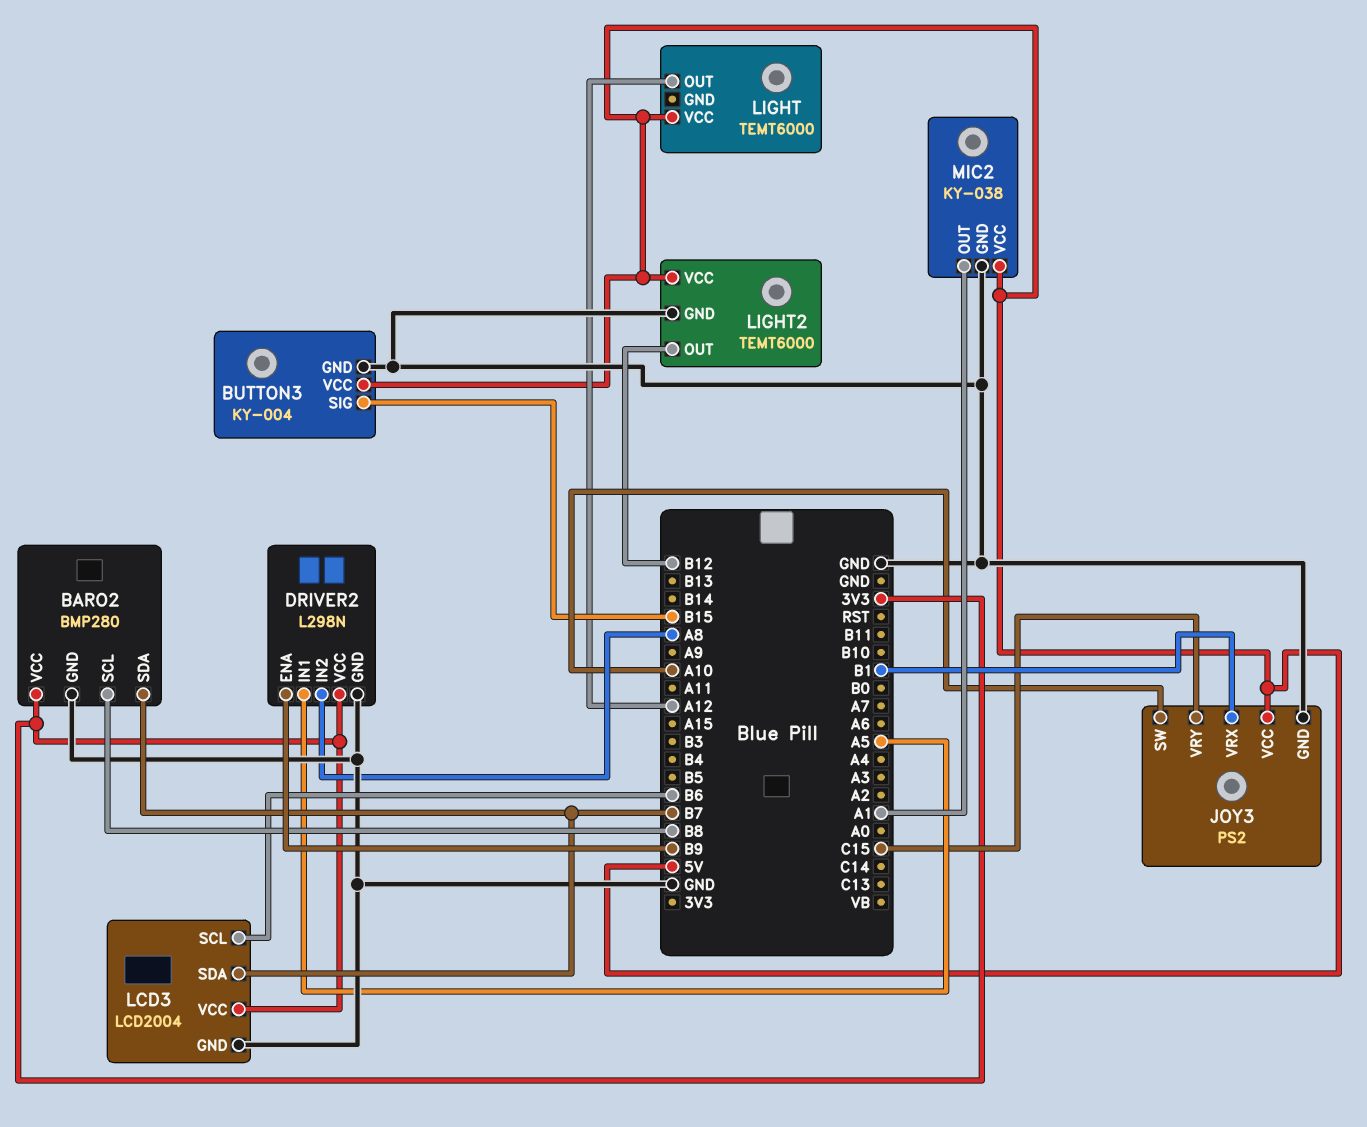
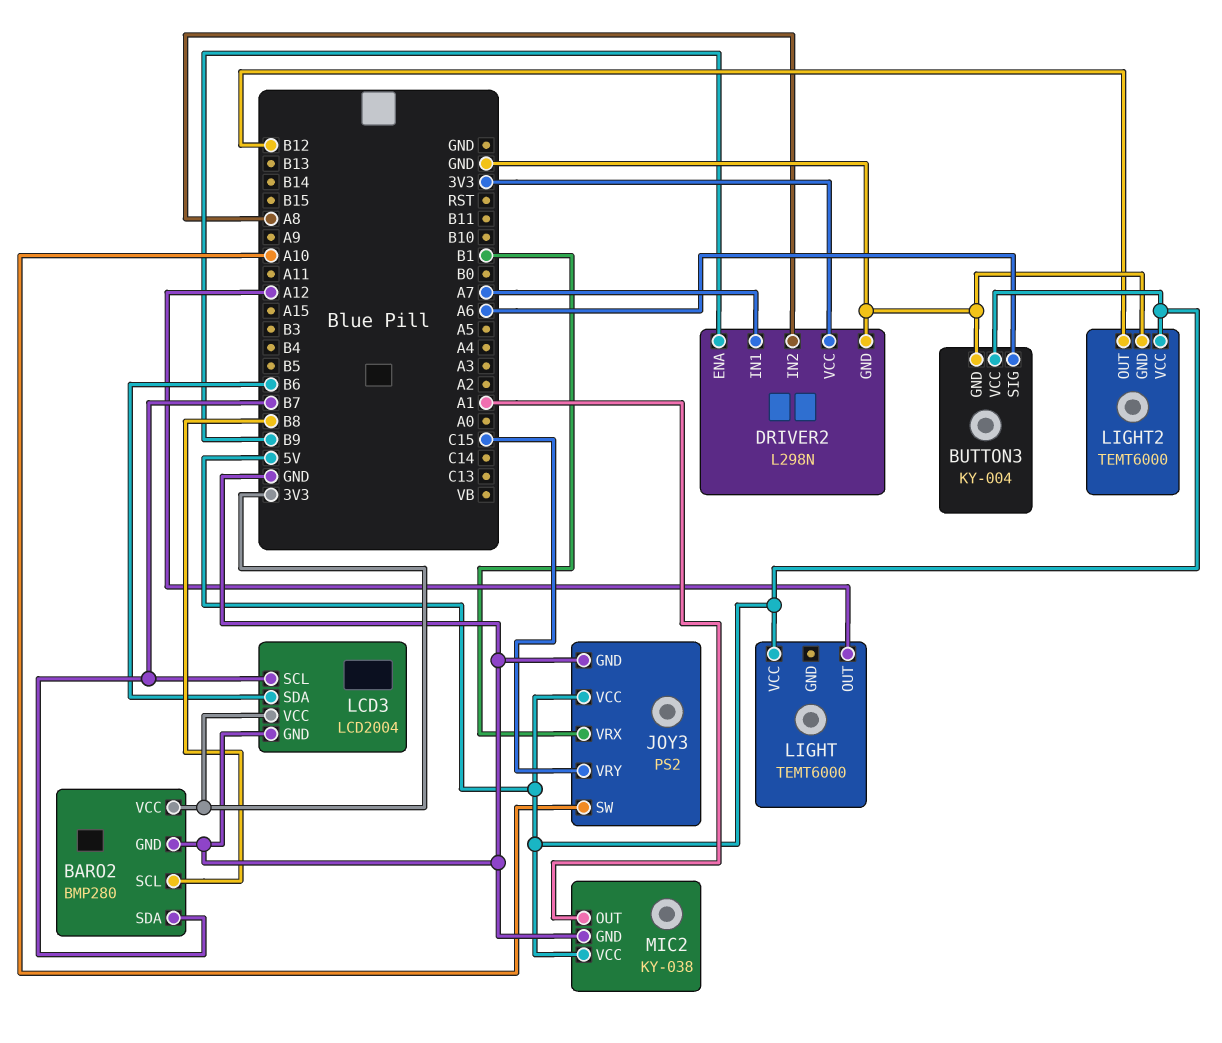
BUTTON3 pin SIG: B15 -> A6
DRIVER2 pin IN1: A5 -> A7
LCD3 pin SCL: B6 -> B7
LCD3 pin SDA: B7 -> B6

